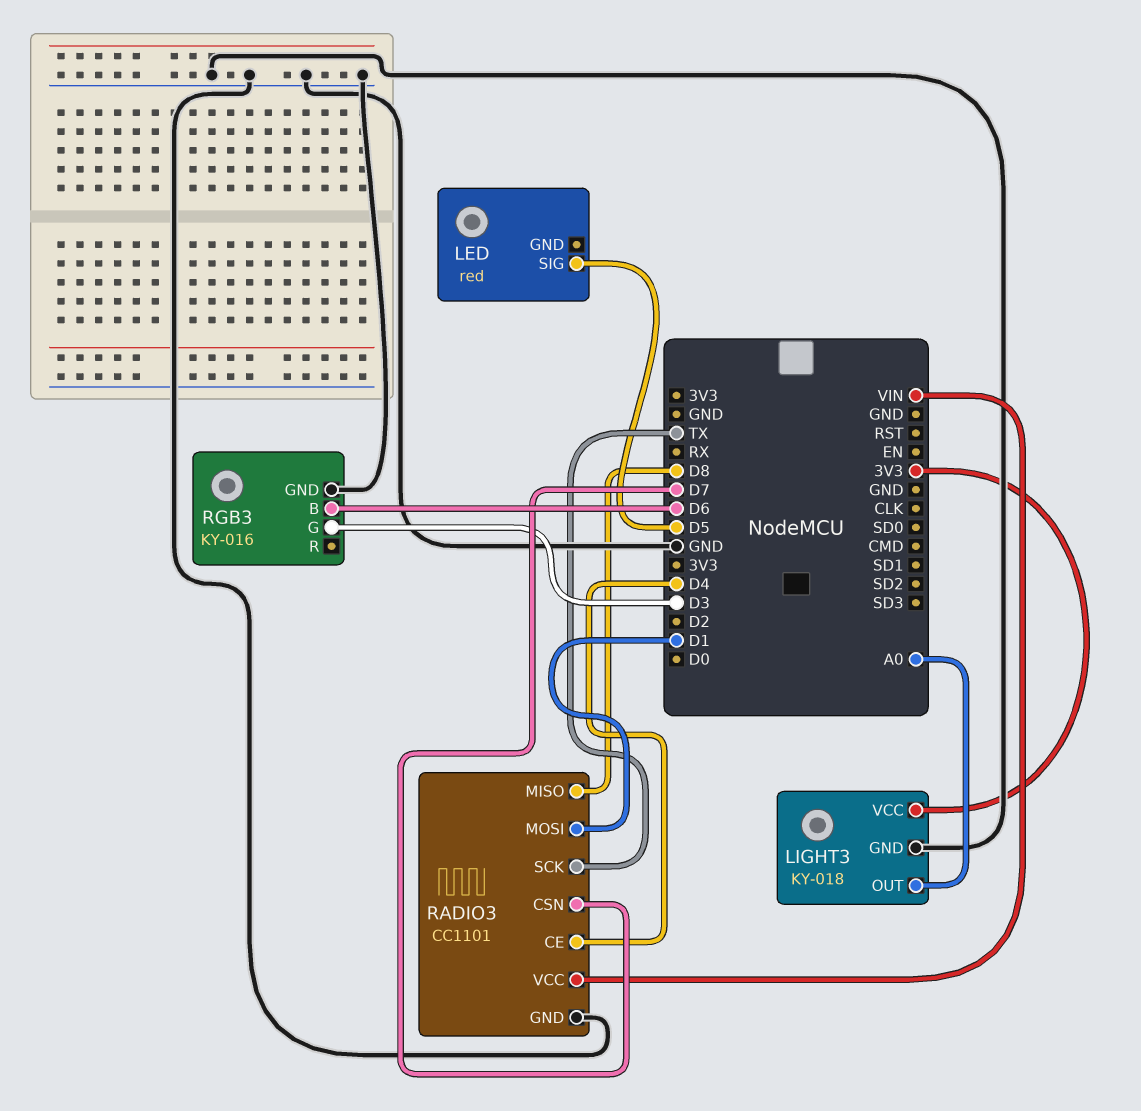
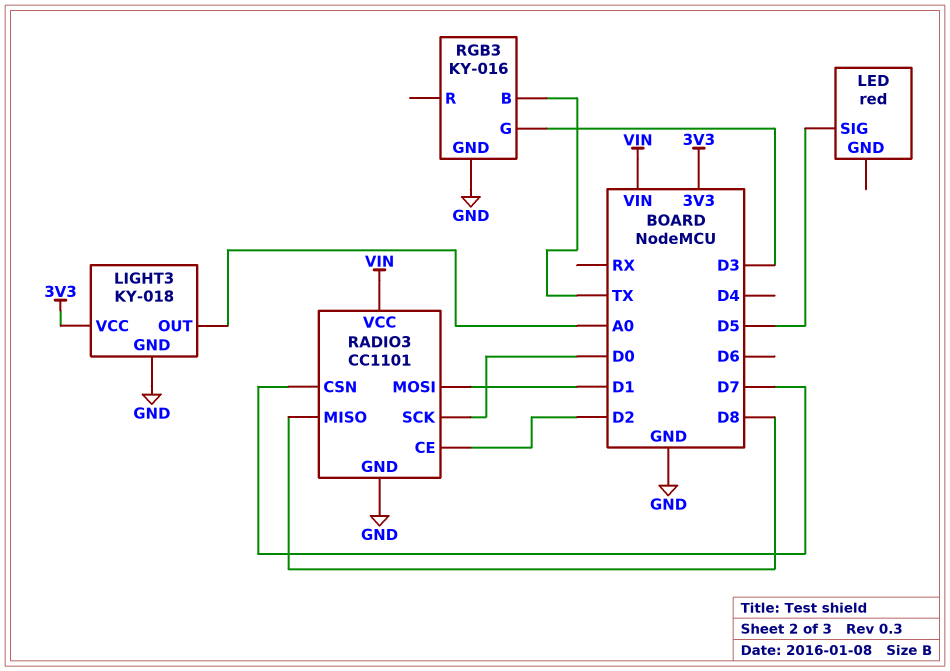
RADIO3 pin CE: D4 -> D2
RADIO3 pin SCK: TX -> D0
RGB3 pin B: D6 -> TX

